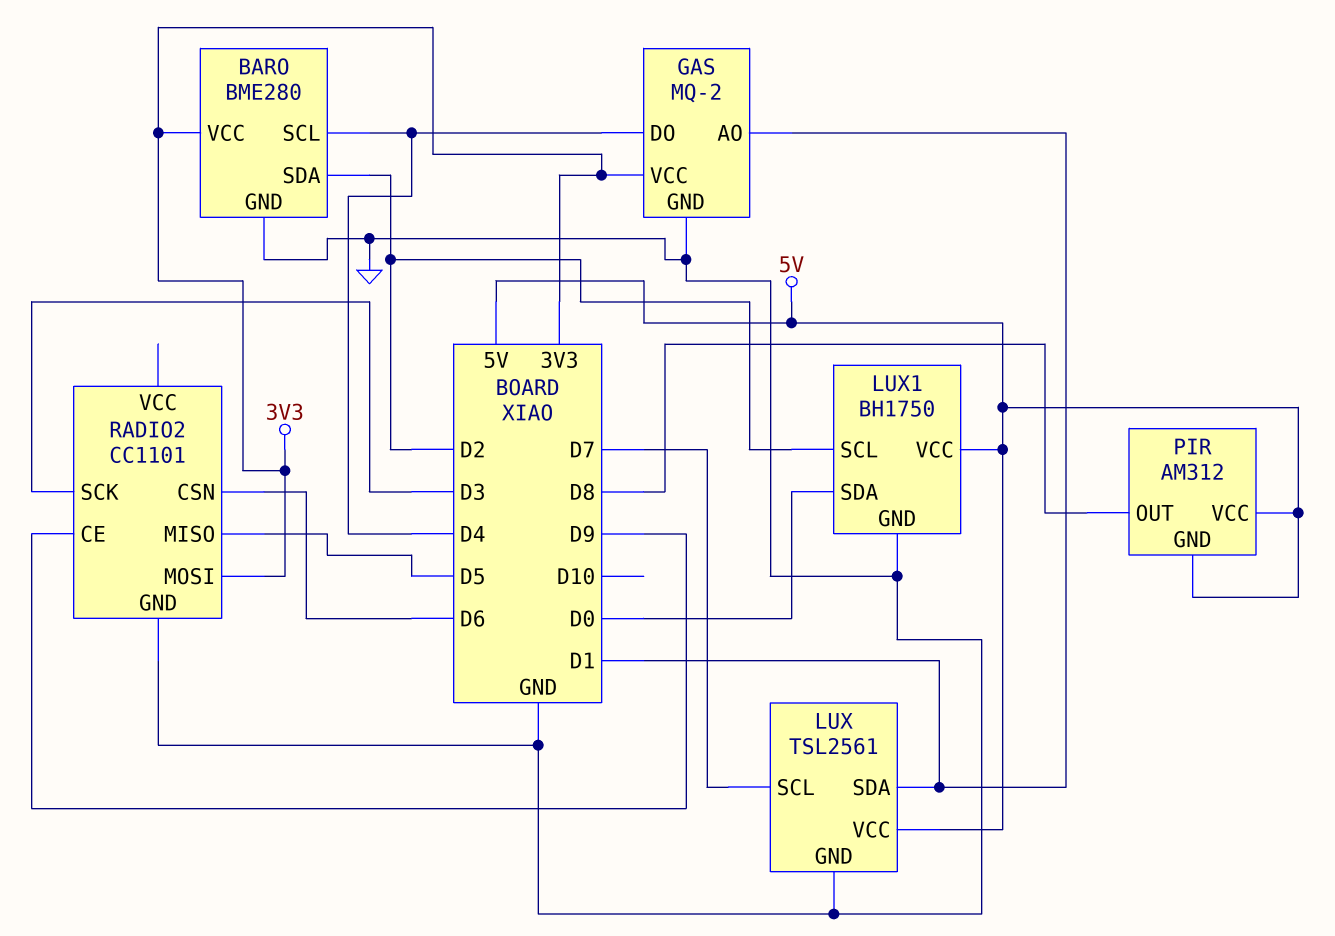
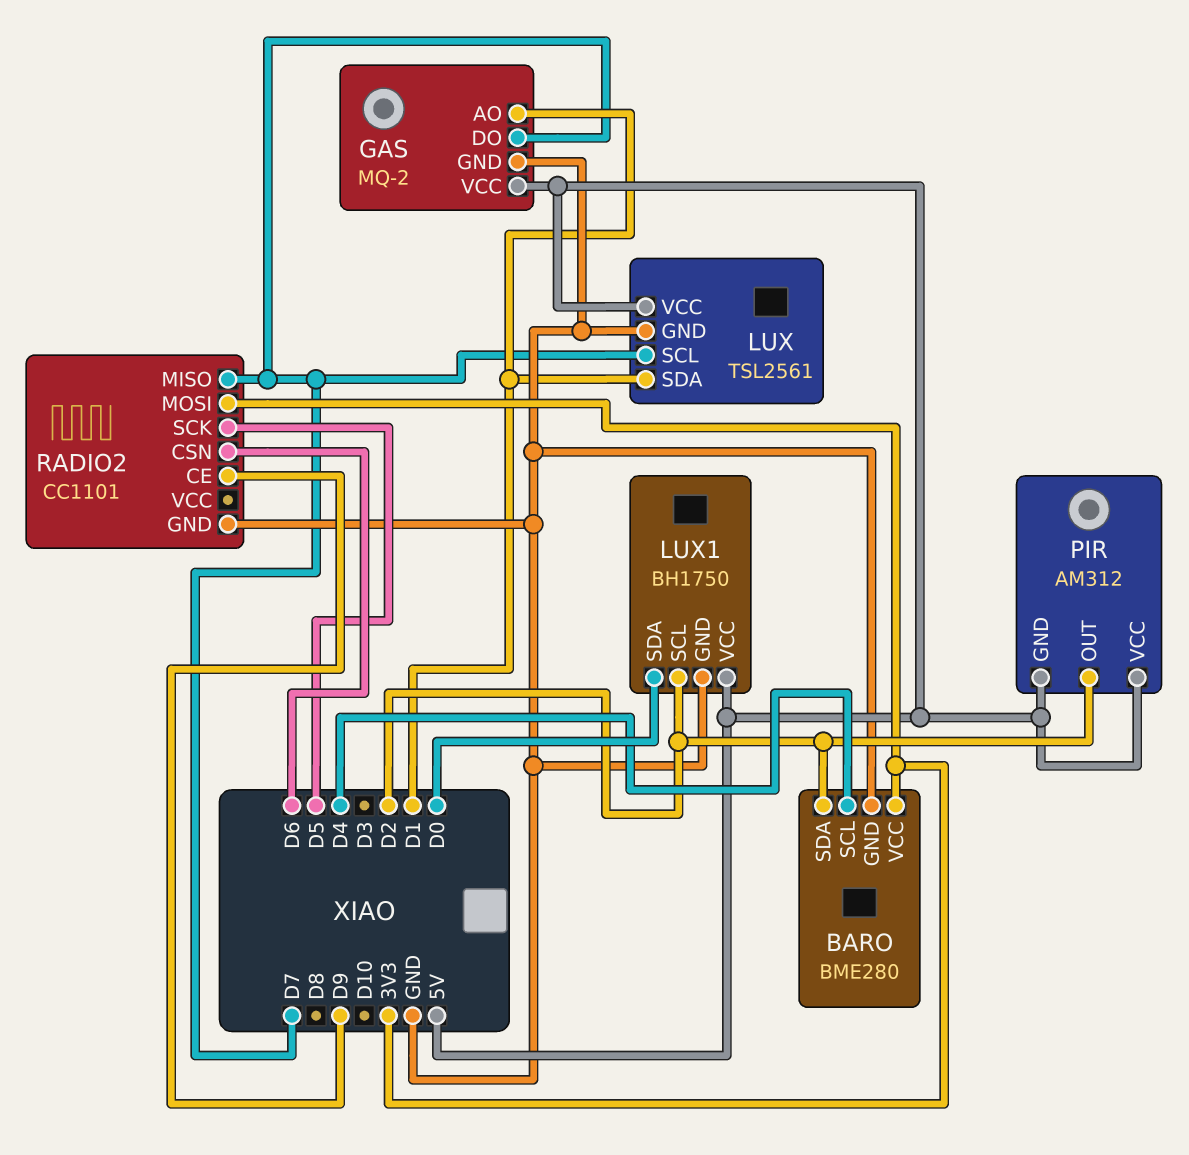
GAS pin DO: D4 -> D7
GAS pin VCC: 3V3 -> 5V
PIR pin OUT: D8 -> D2
RADIO2 pin MISO: D5 -> D7
RADIO2 pin SCK: D3 -> D5

